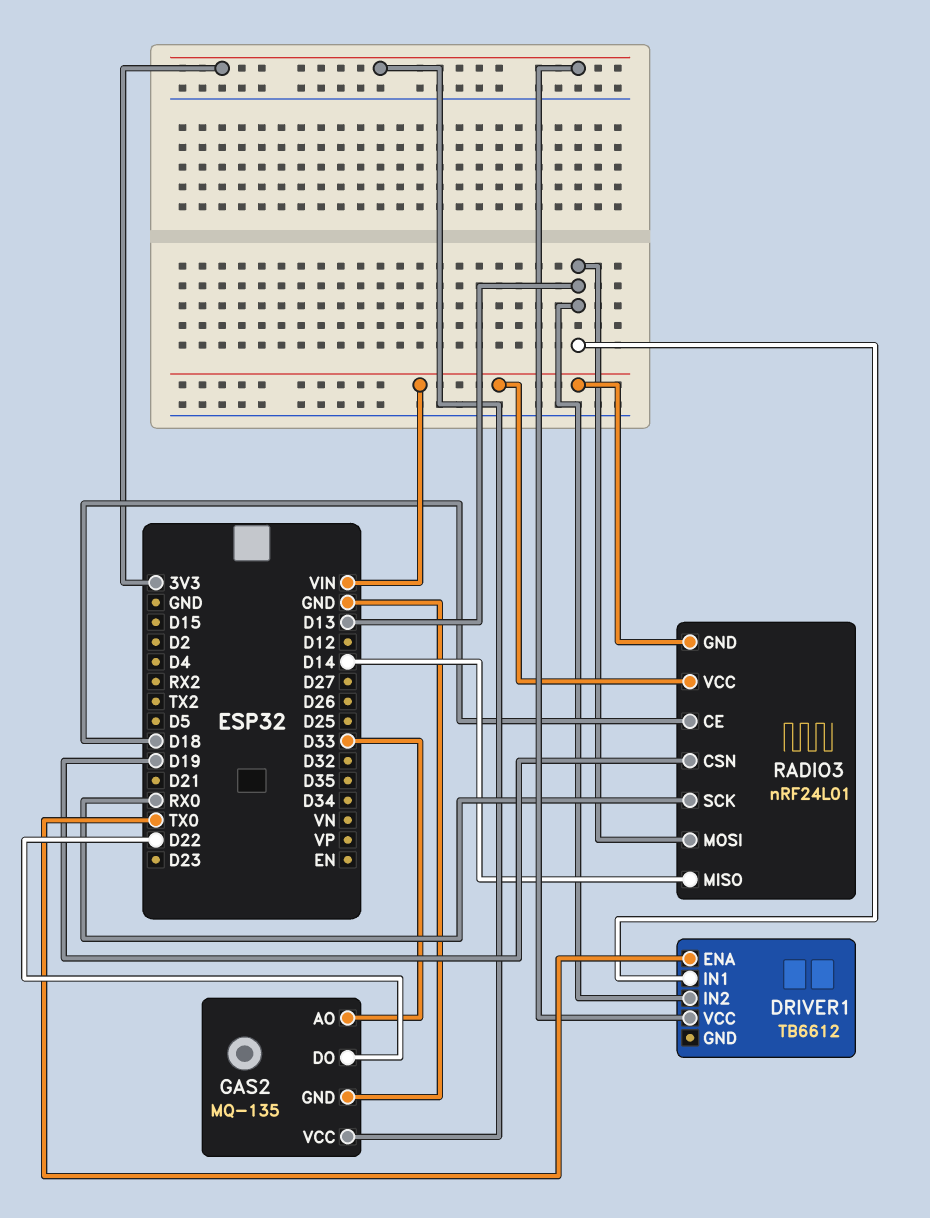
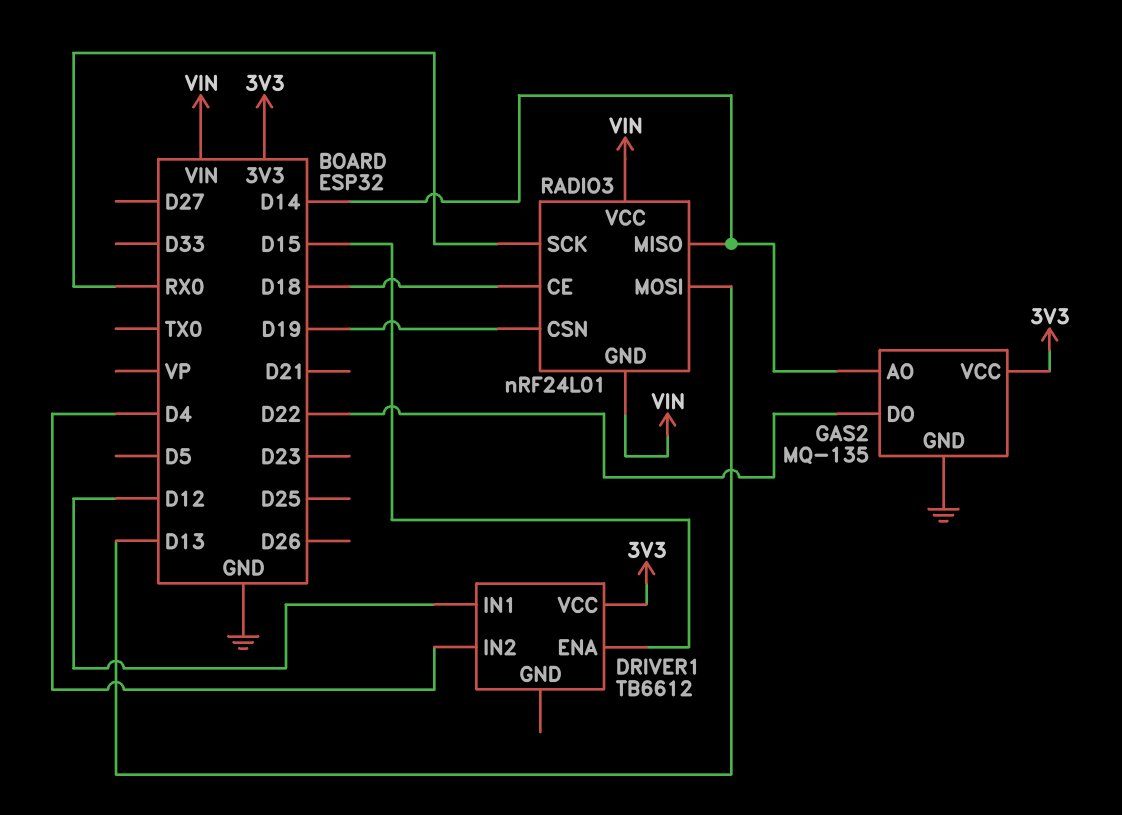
DRIVER1 pin ENA: TX0 -> D15
DRIVER1 pin IN1: D13 -> D12
DRIVER1 pin IN2: D13 -> D4
GAS2 pin AO: D33 -> D14

